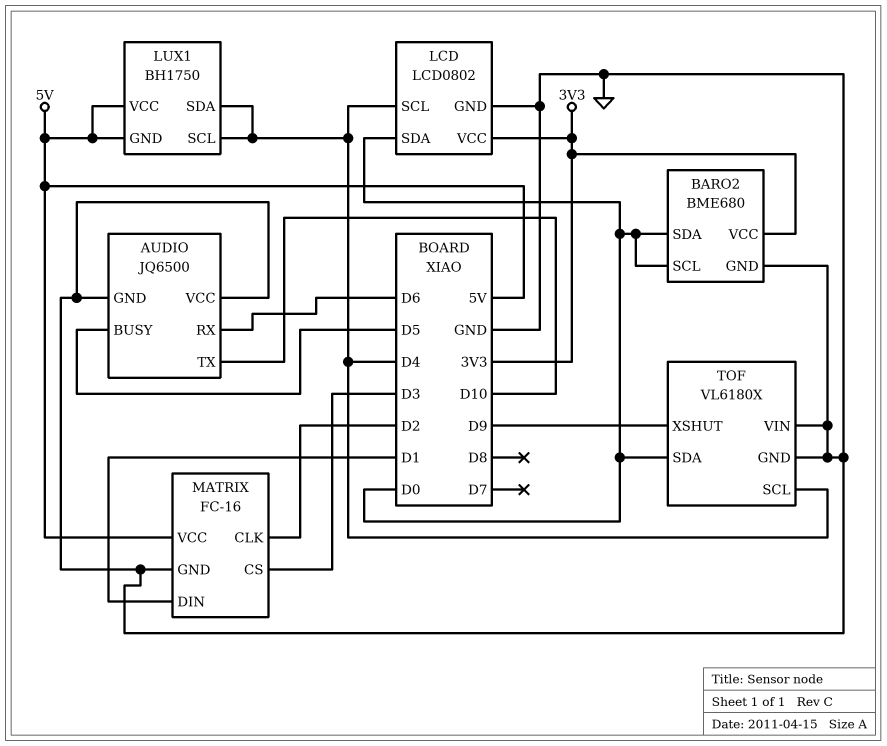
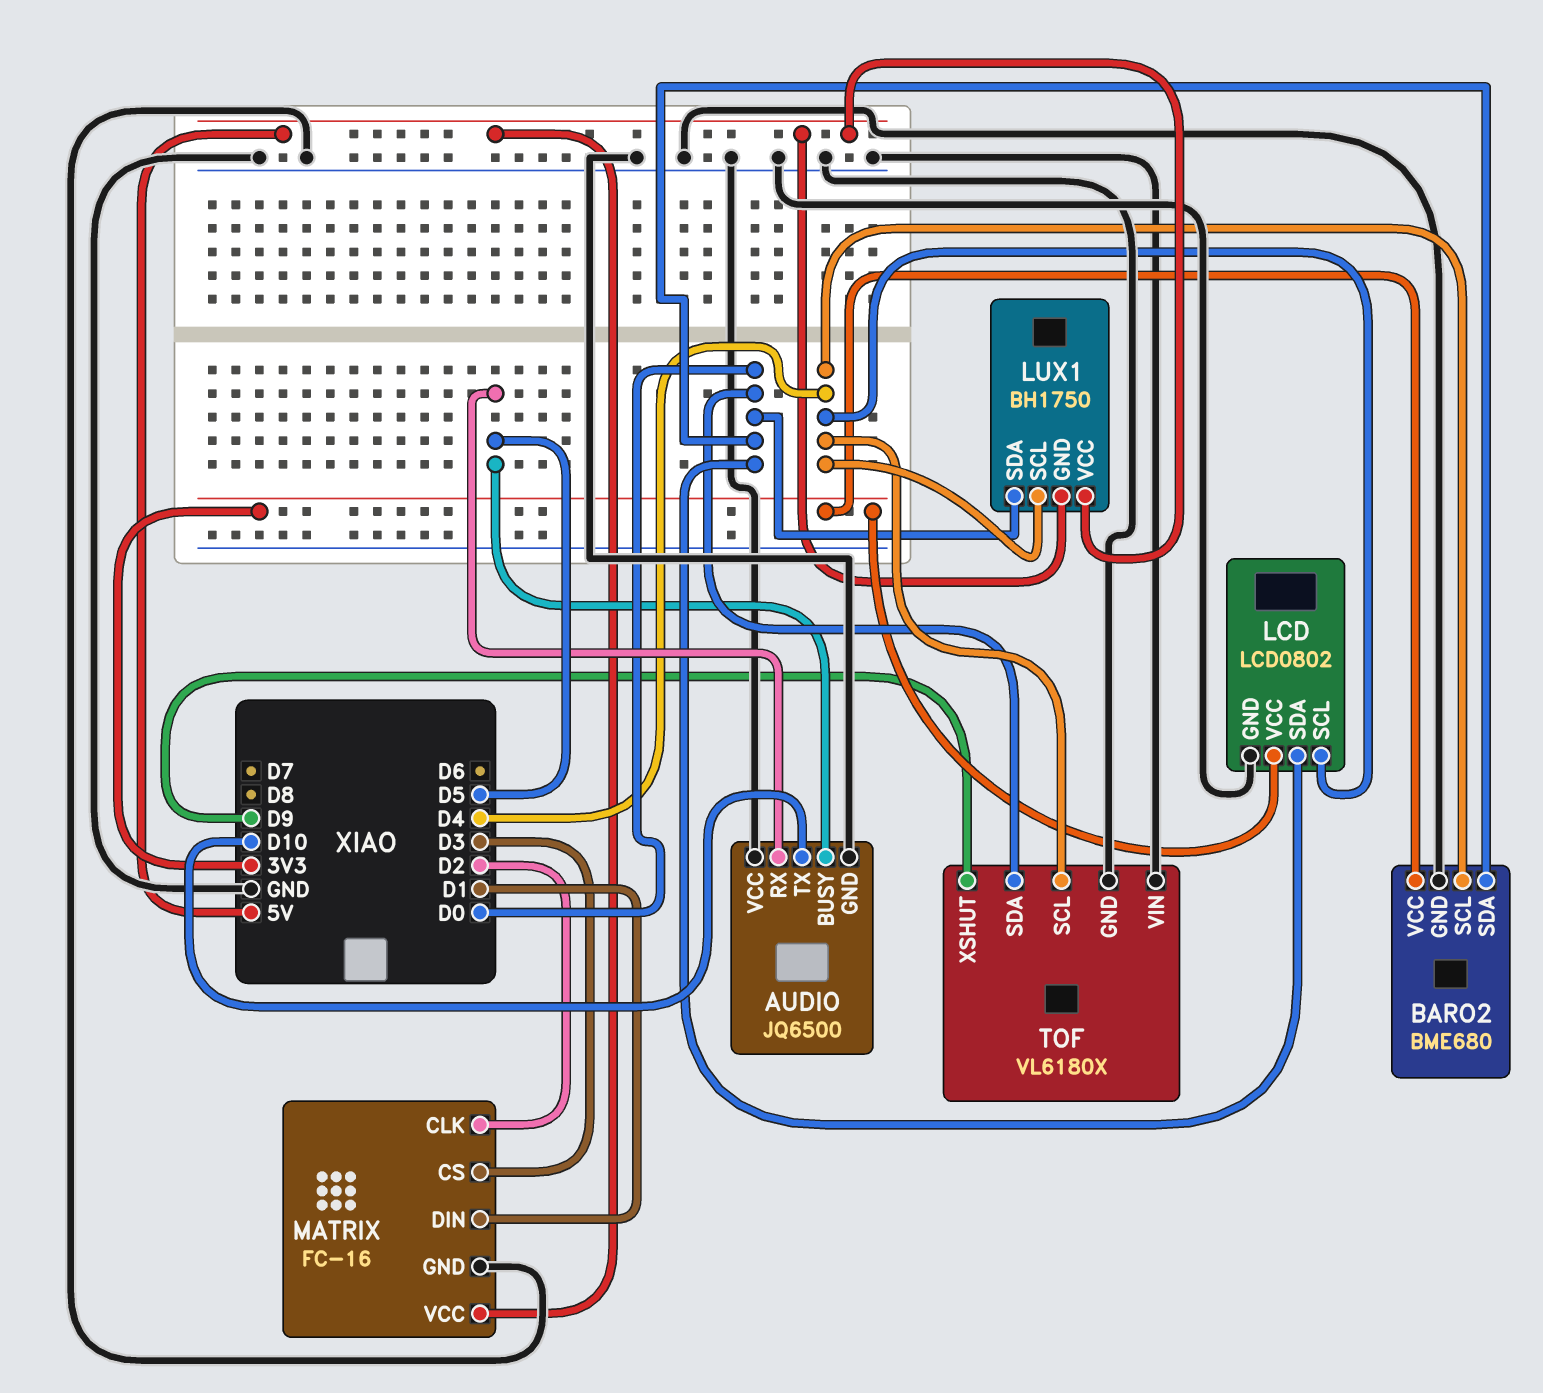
AUDIO pin RX: D6 -> D5
BARO2 pin SCL: D0 -> D4
LUX1 pin SDA: D4 -> D0

